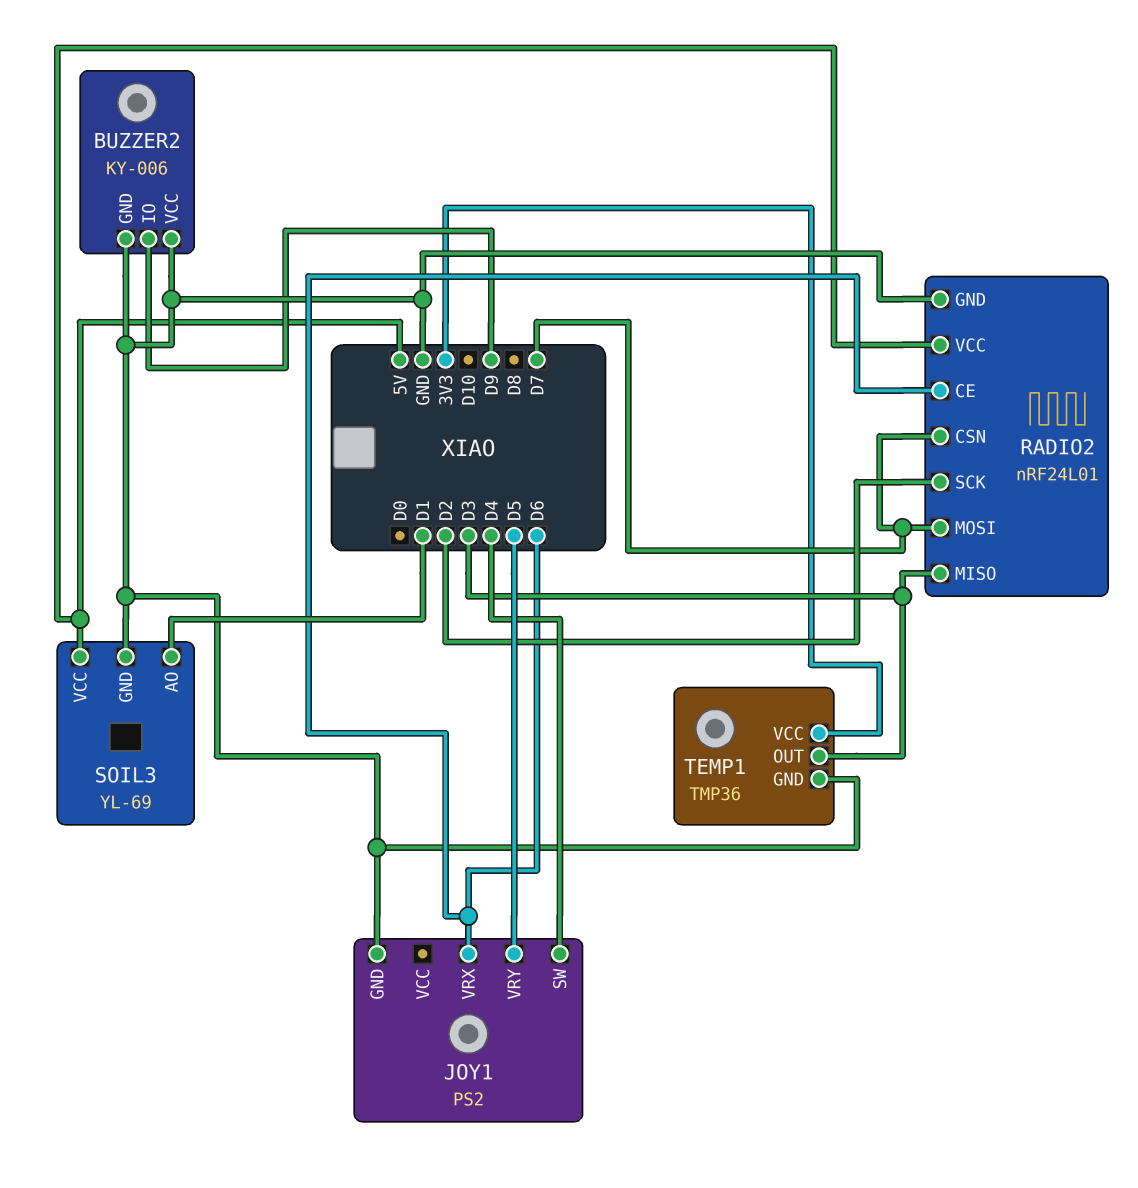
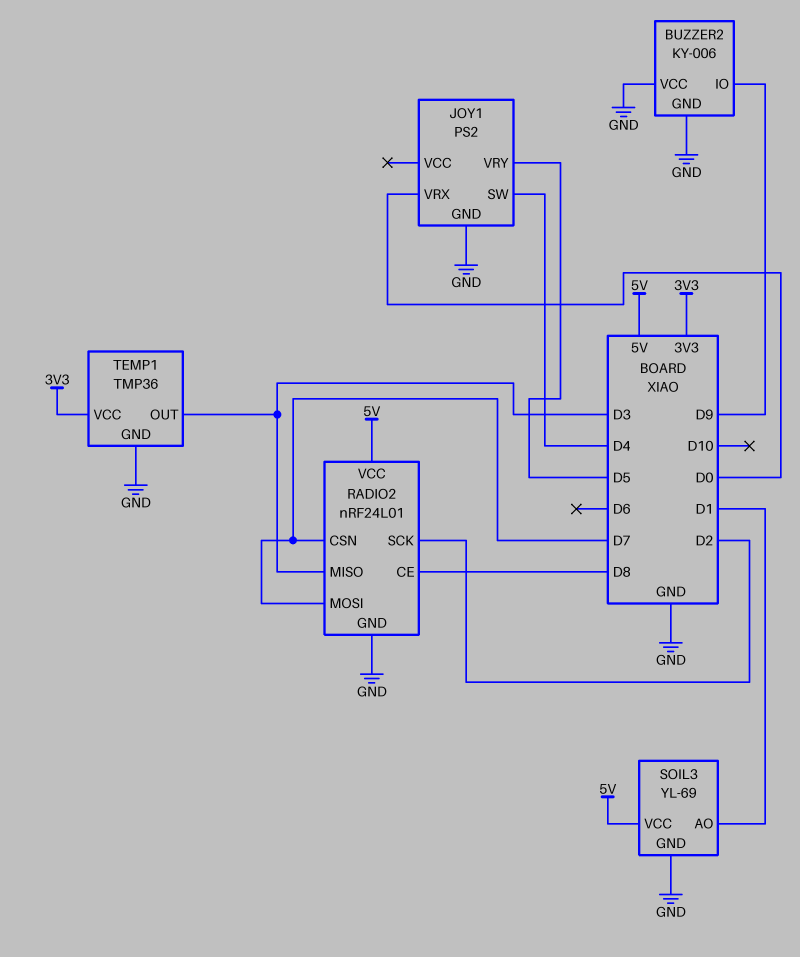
JOY1 pin VRX: D6 -> D0
RADIO2 pin CE: D6 -> D8

